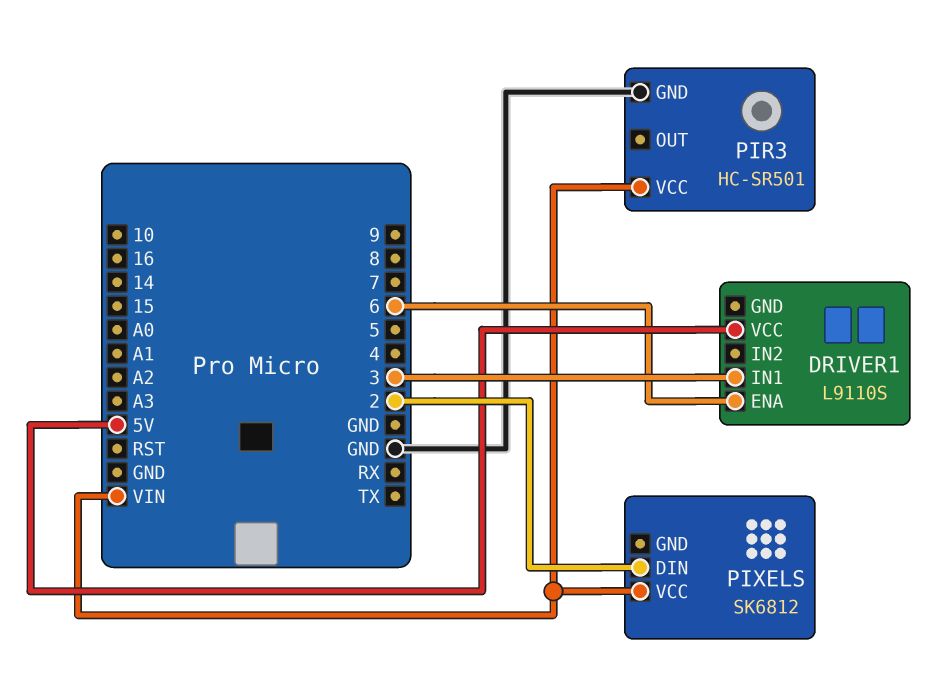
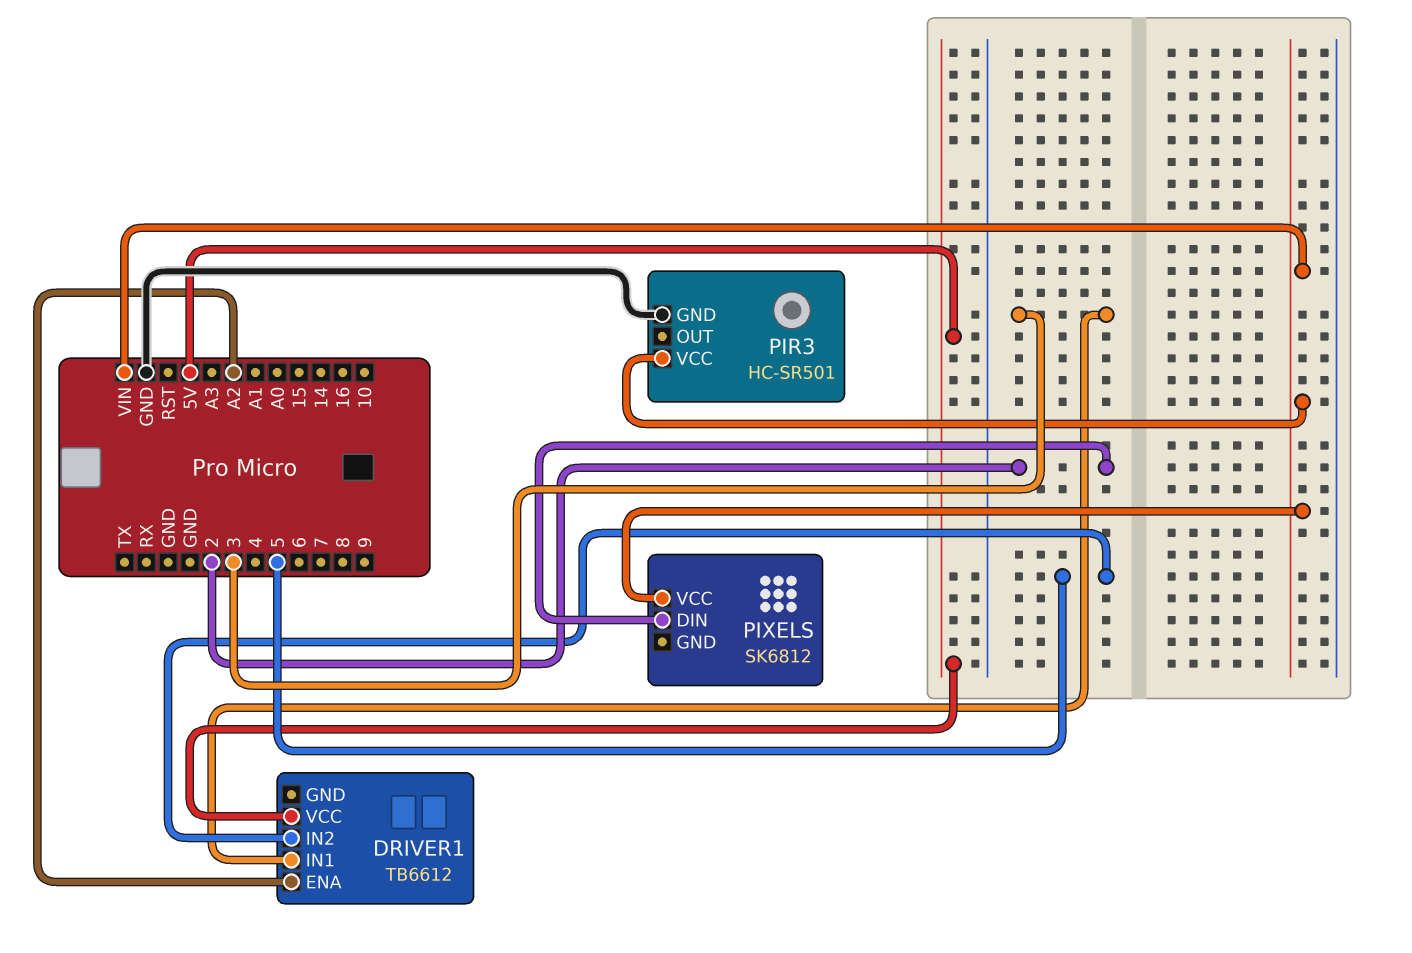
DRIVER1: L9110S -> TB6612
DRIVER1 pin ENA: 6 -> A2
DRIVER1 pin IN2: none -> 5

